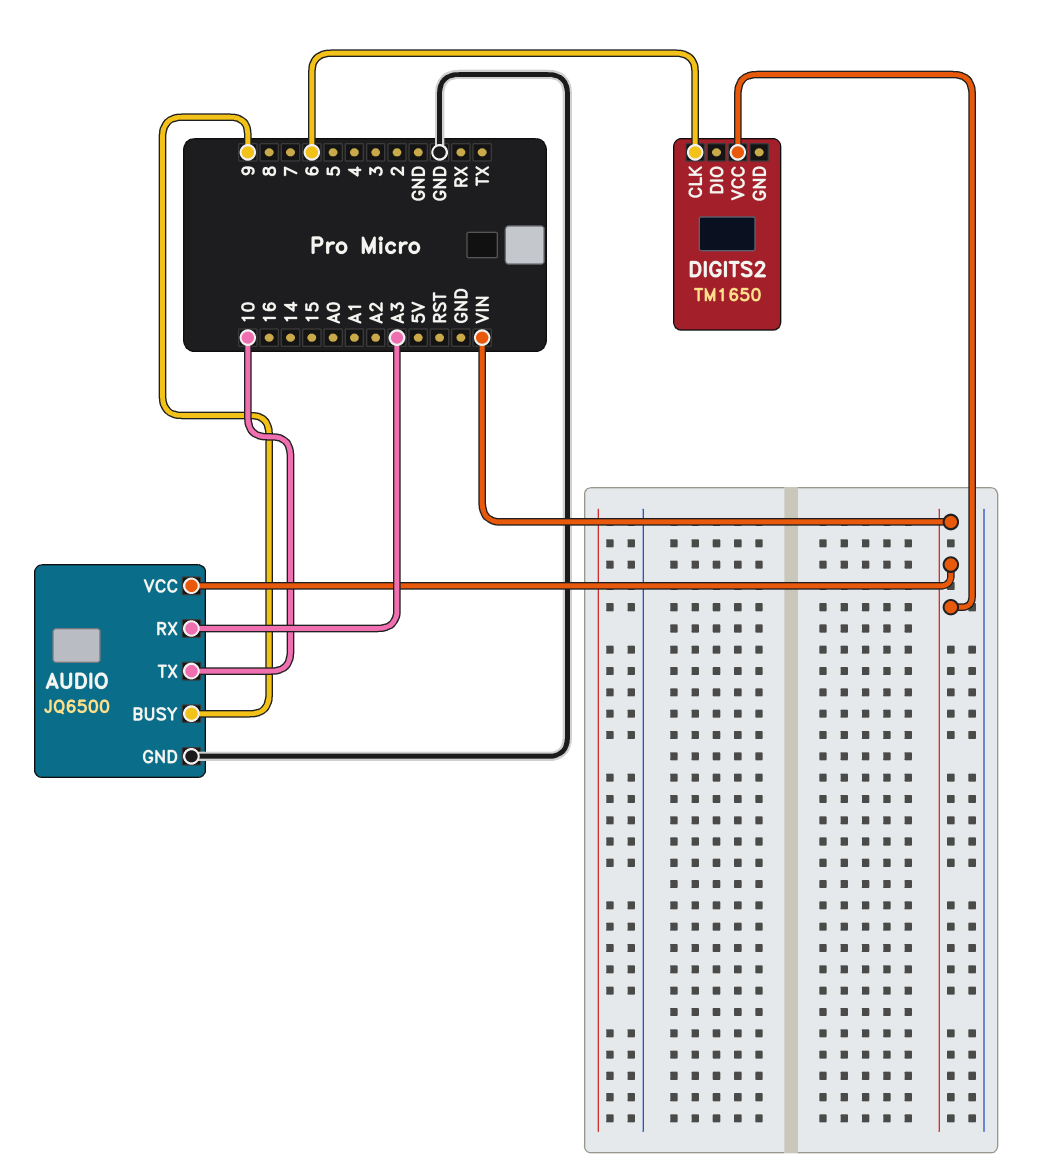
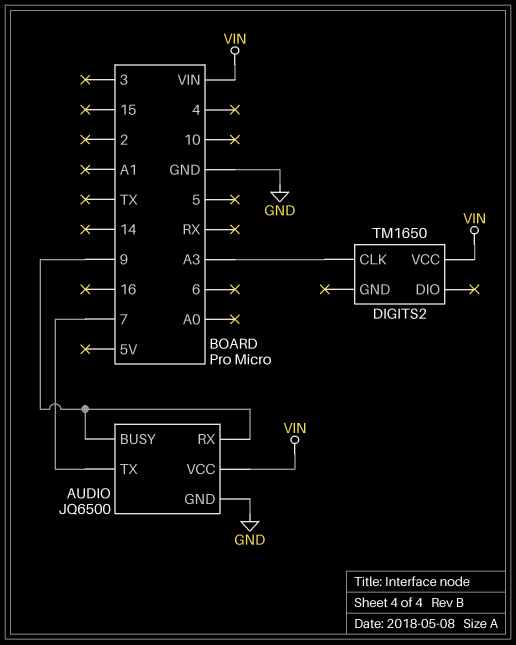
AUDIO pin RX: A3 -> 9
AUDIO pin TX: 10 -> 7
DIGITS2 pin CLK: 6 -> A3

